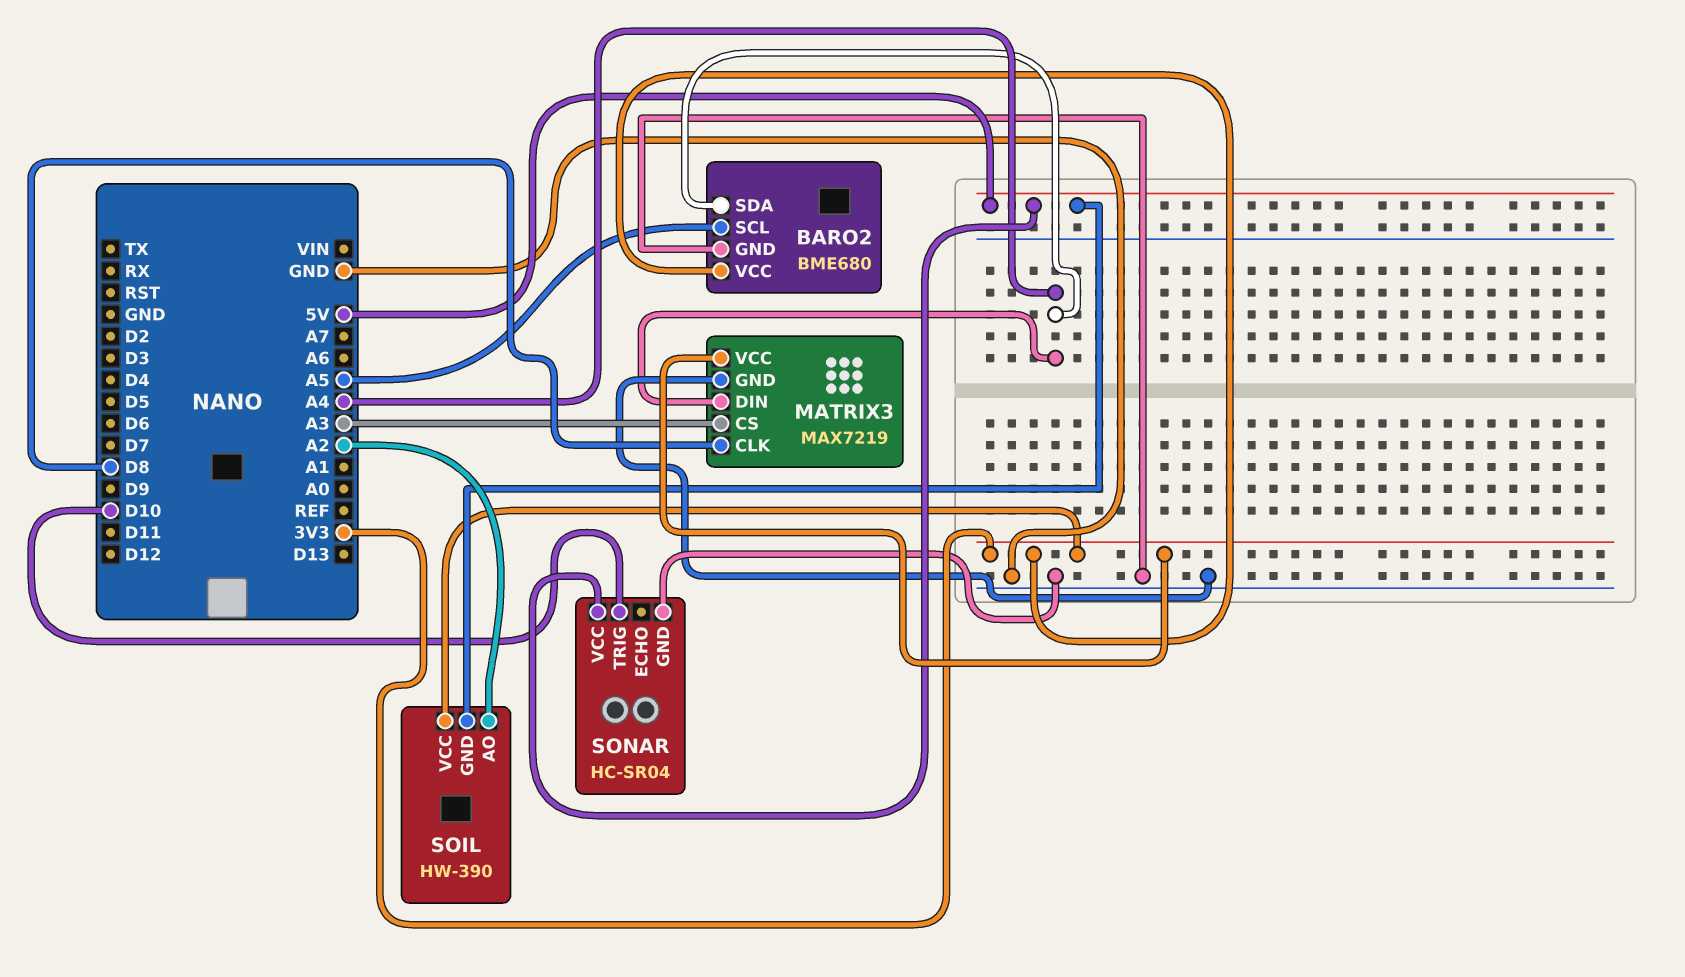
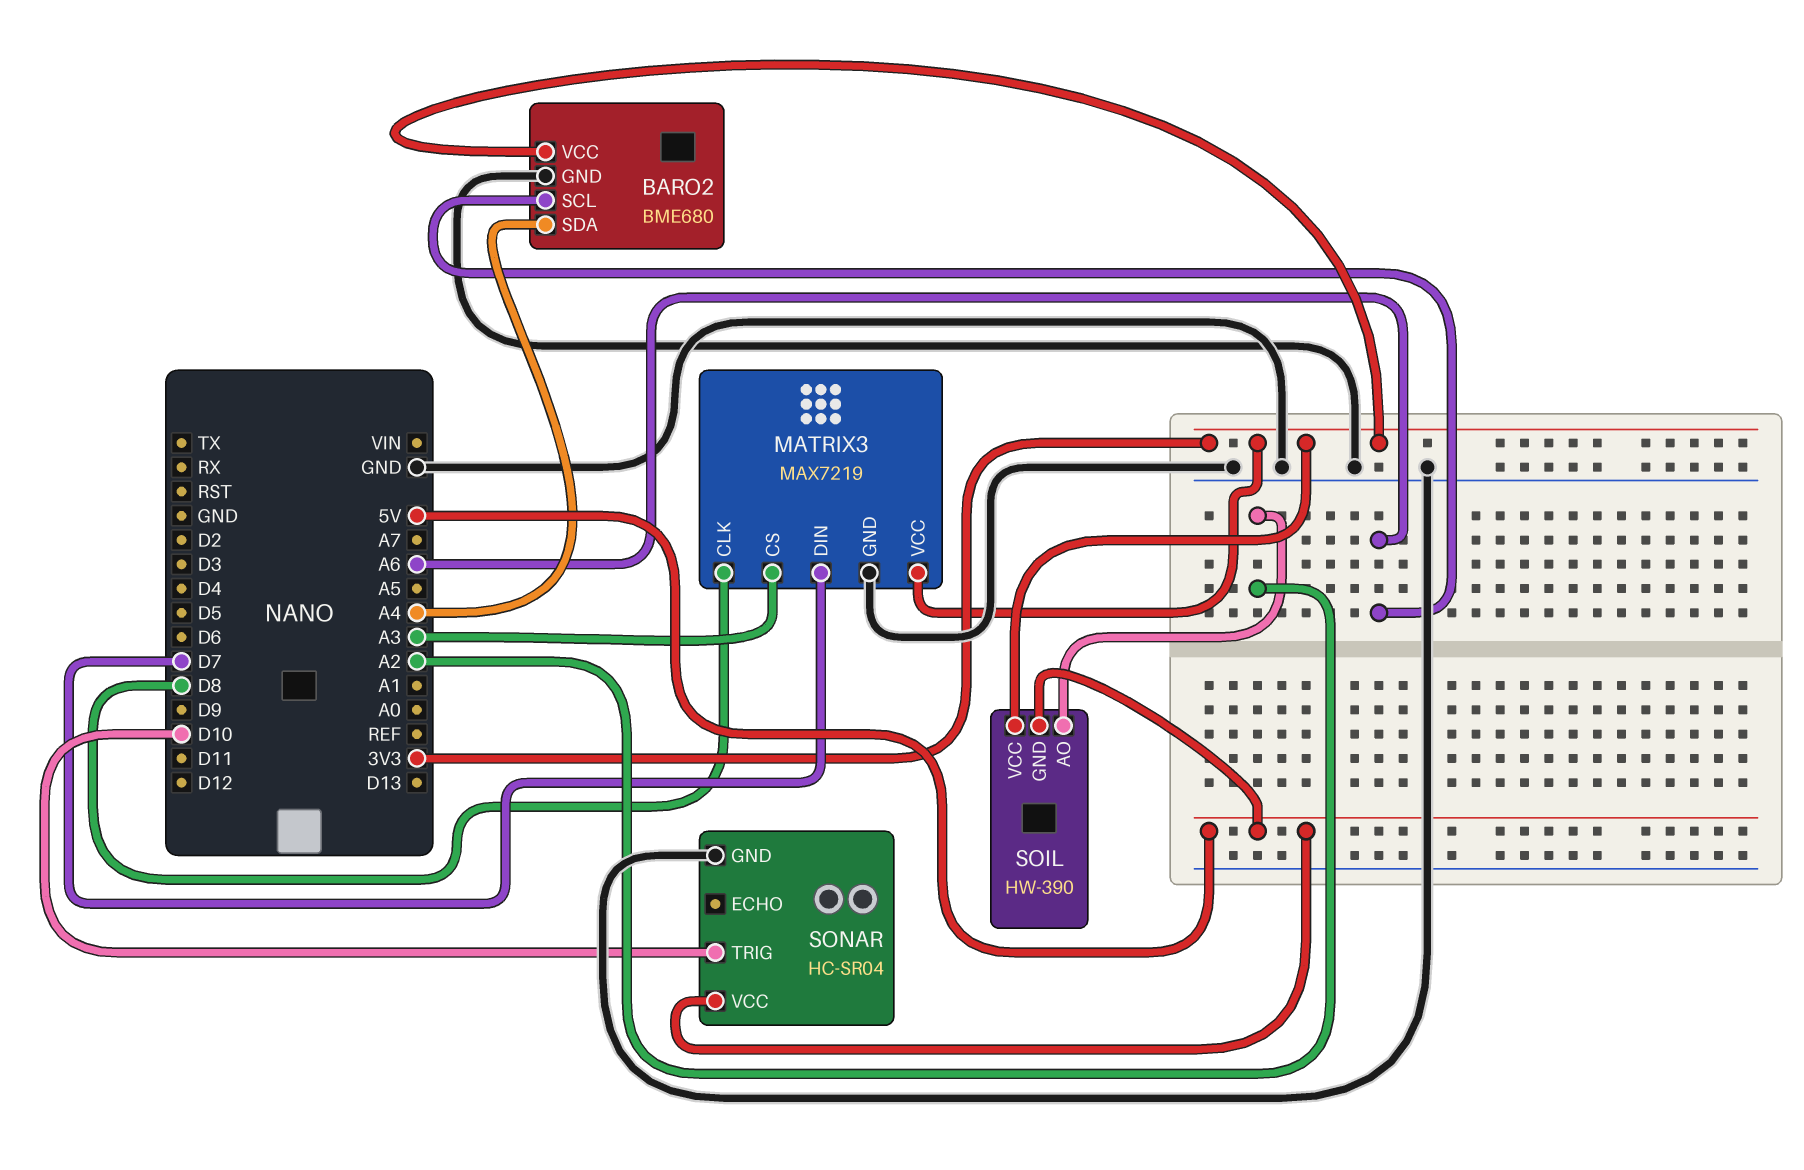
BARO2 pin SCL: A5 -> A6
MATRIX3 pin DIN: A4 -> D7

